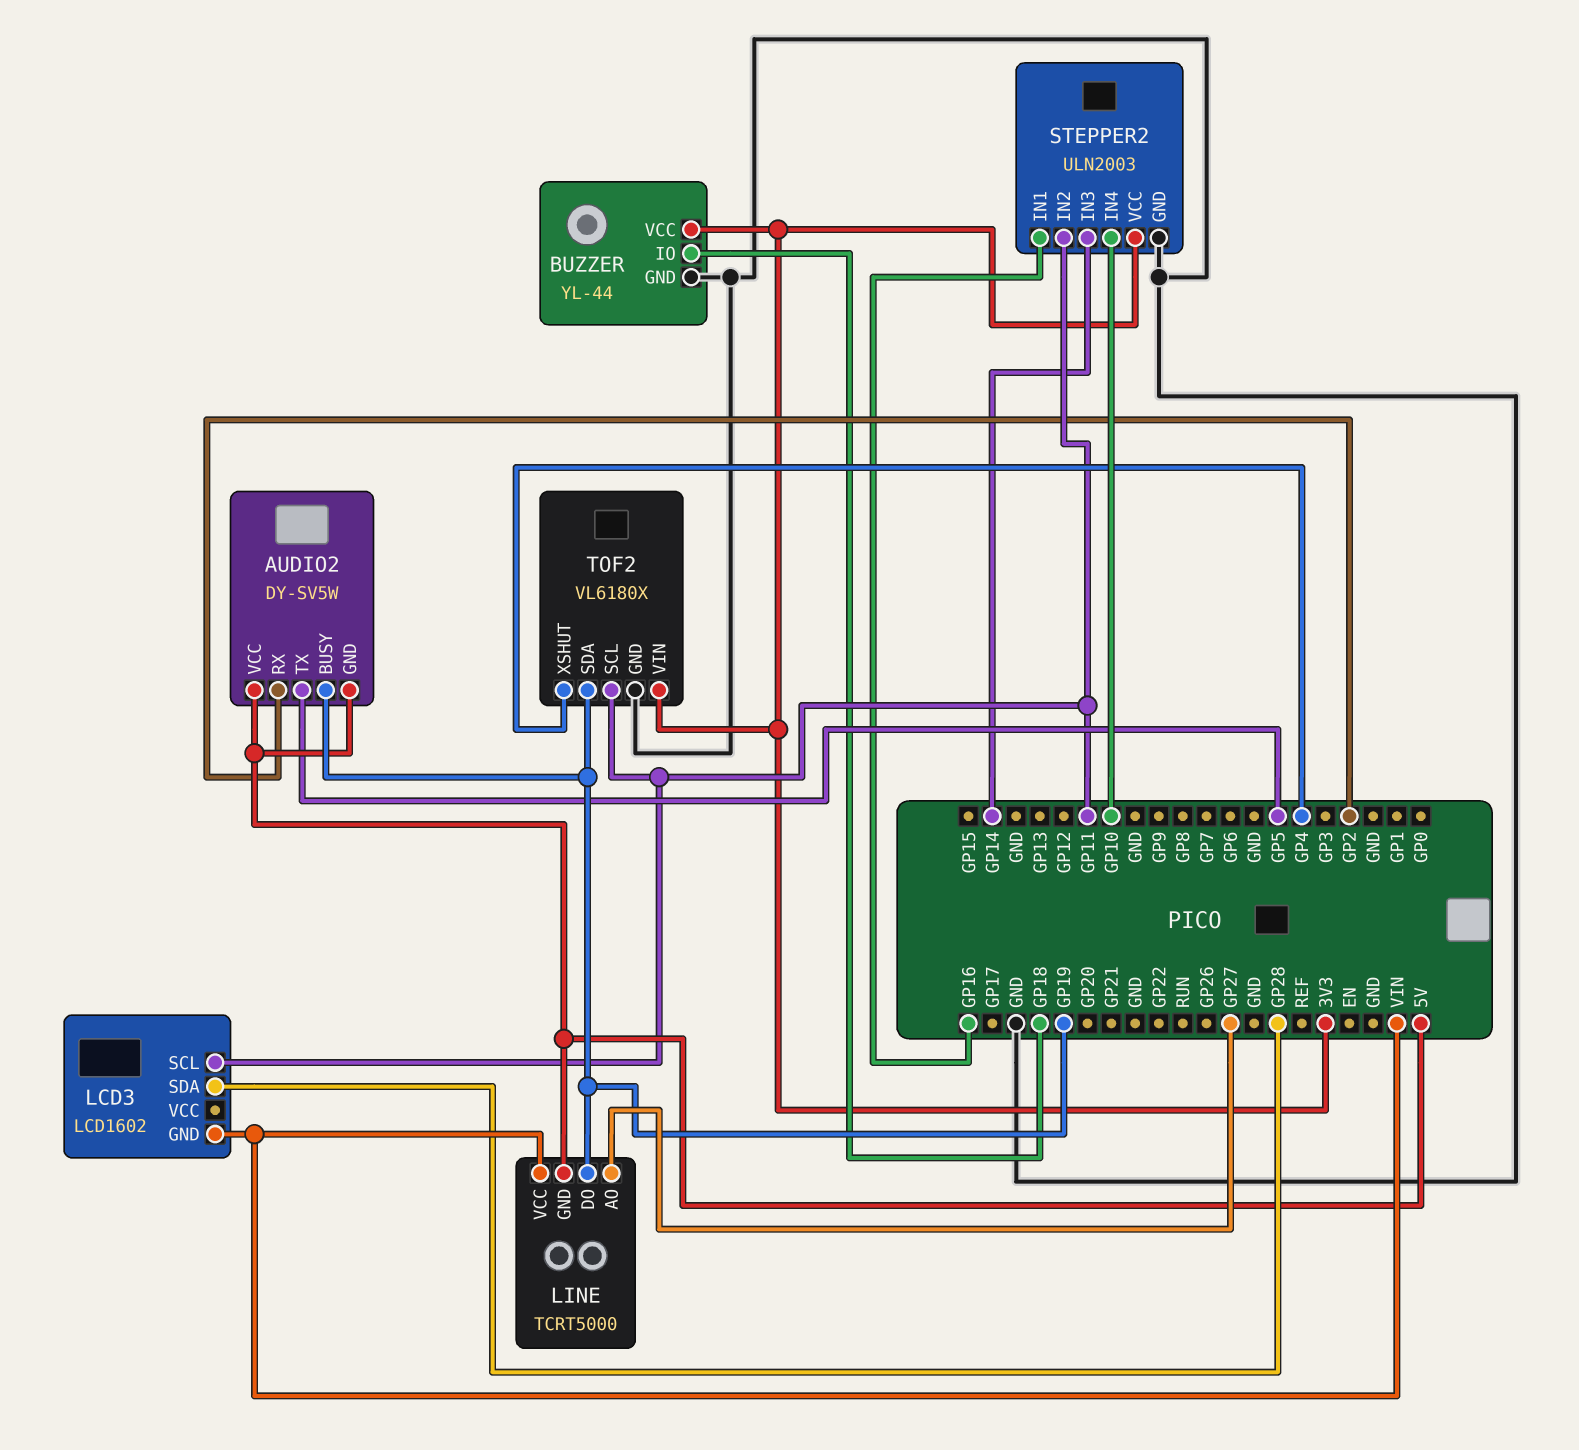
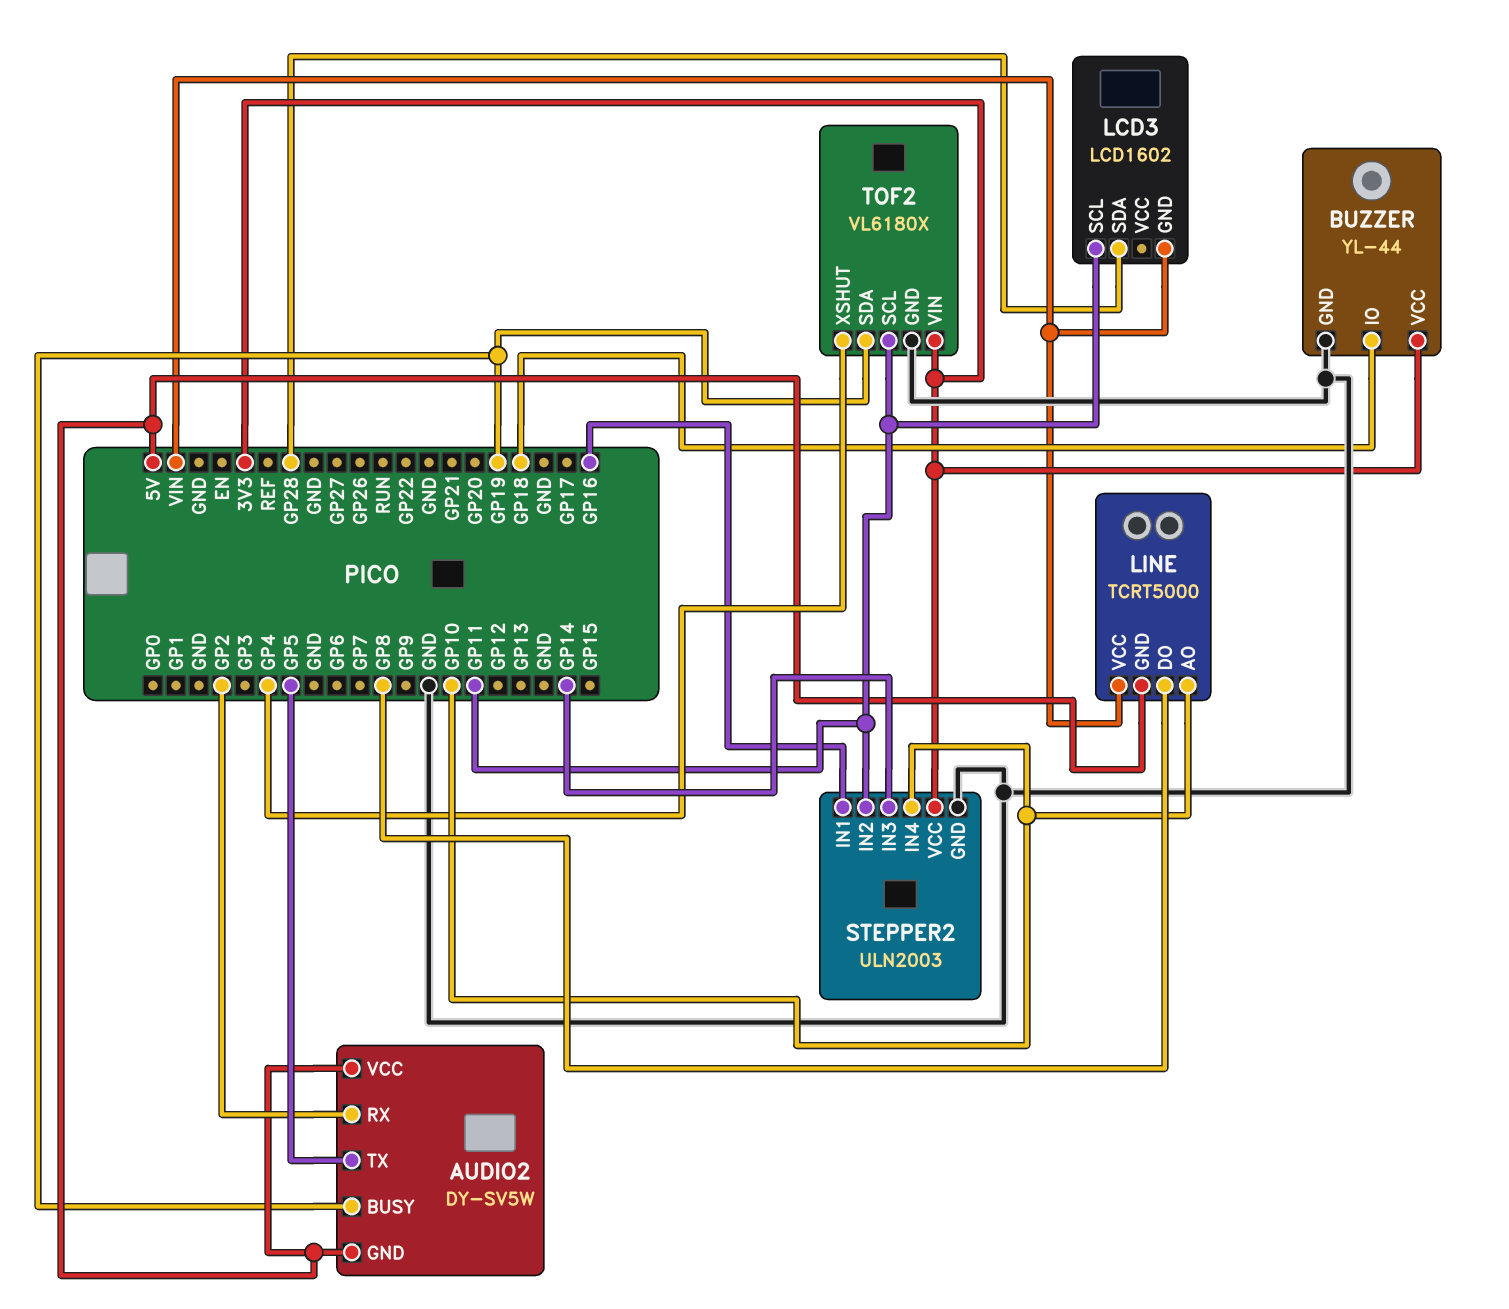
LINE pin AO: GP27 -> GP10
LINE pin DO: GP19 -> GP8

